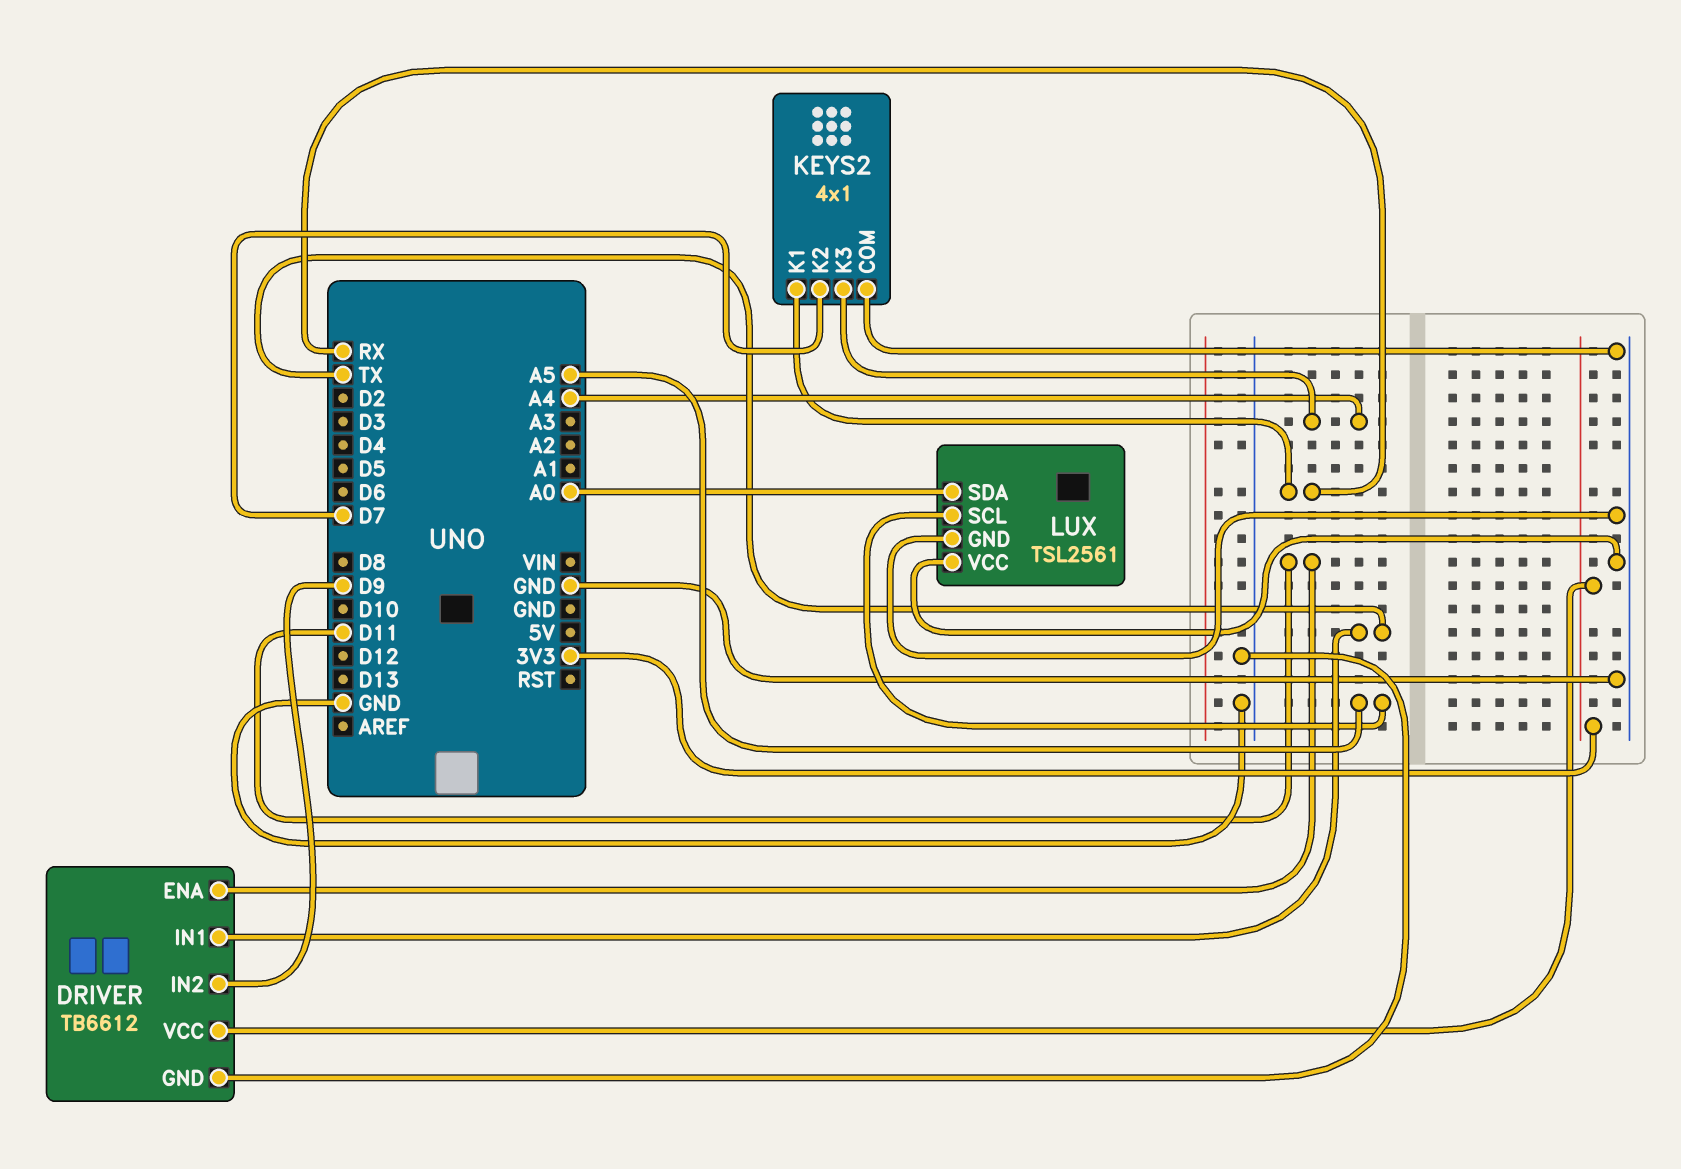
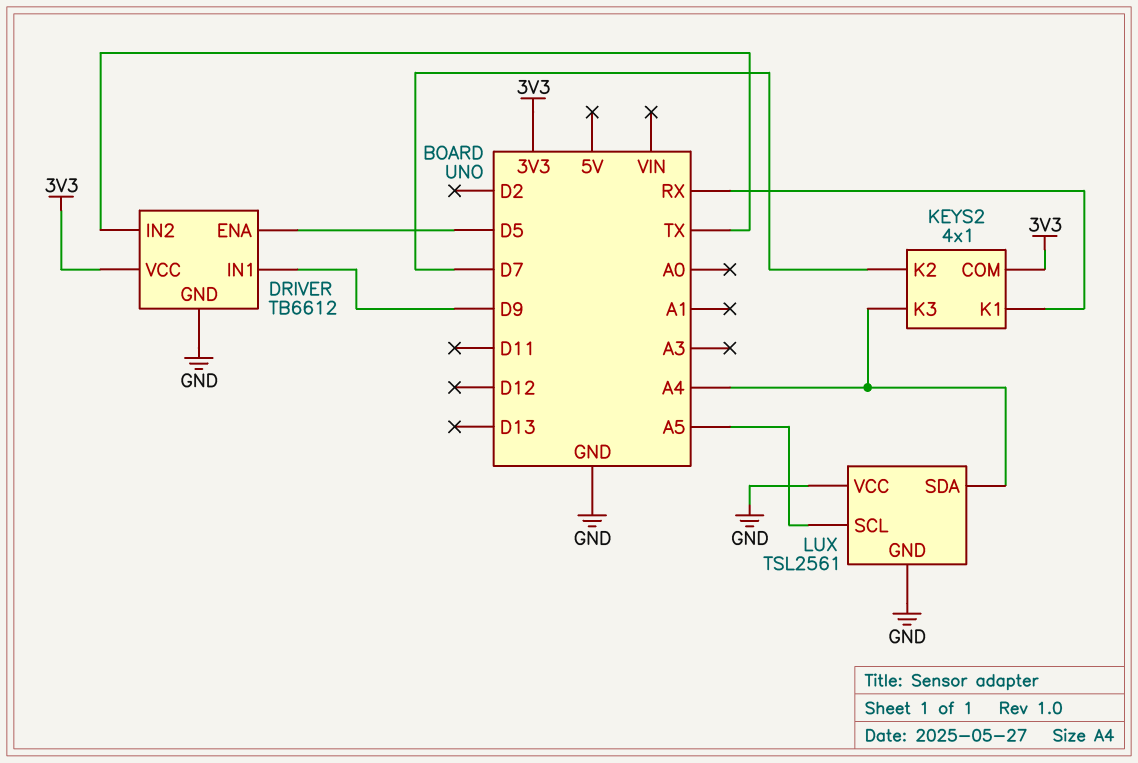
DRIVER pin ENA: D11 -> D5
DRIVER pin IN1: TX -> D9
DRIVER pin IN2: D9 -> TX
KEYS2 pin COM: GND -> 3V3
LUX pin SDA: A0 -> A4

